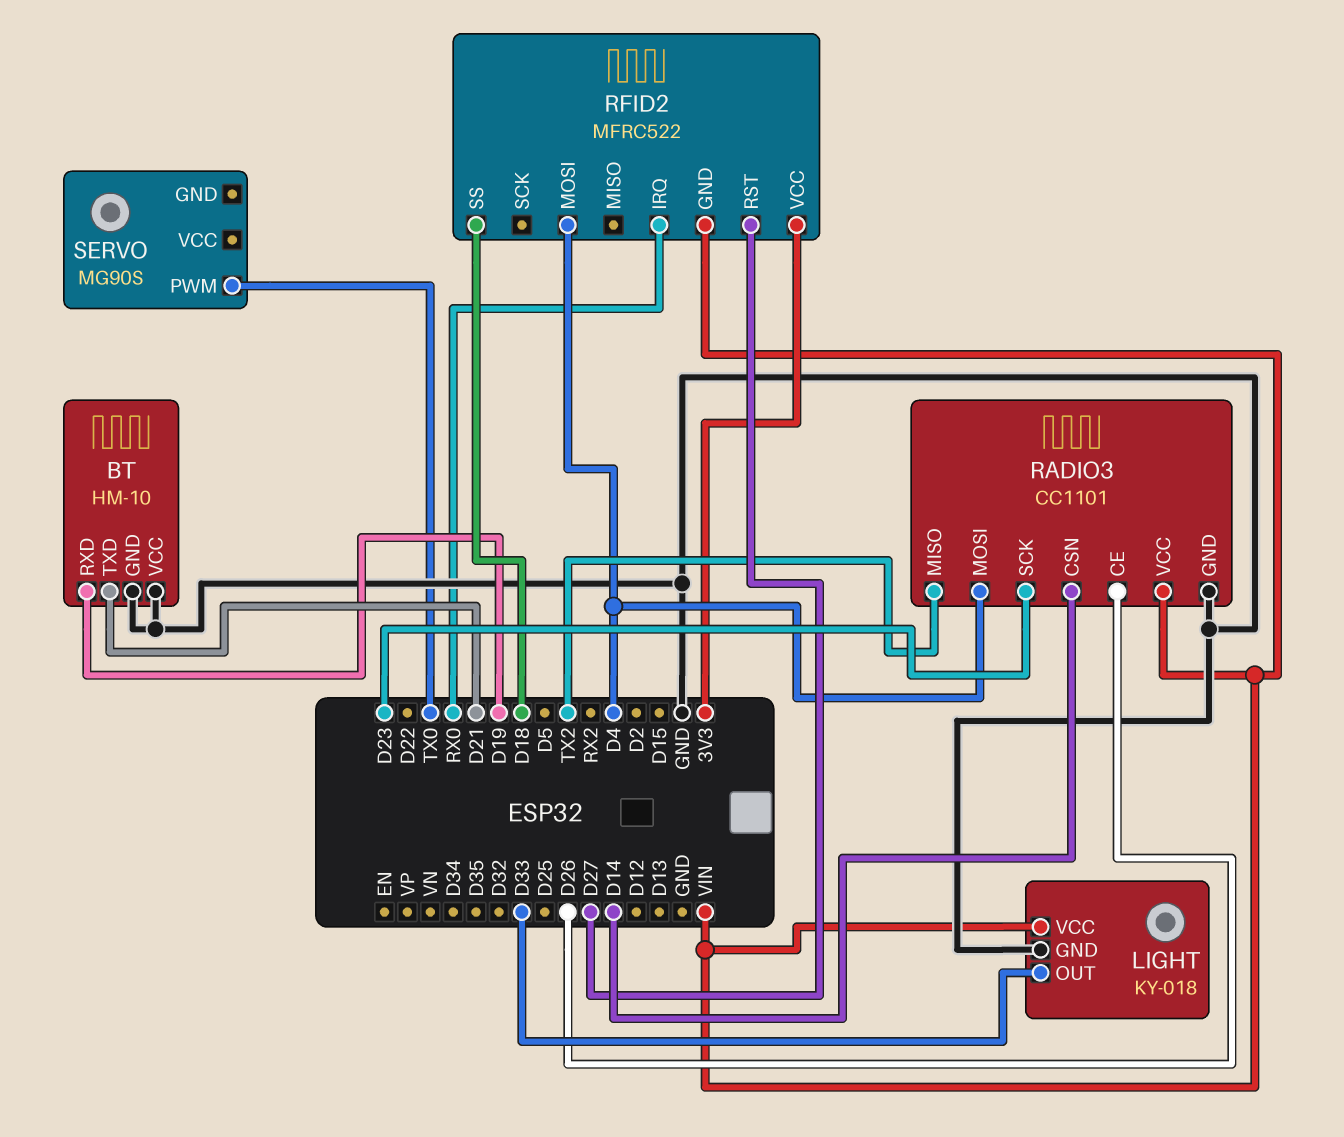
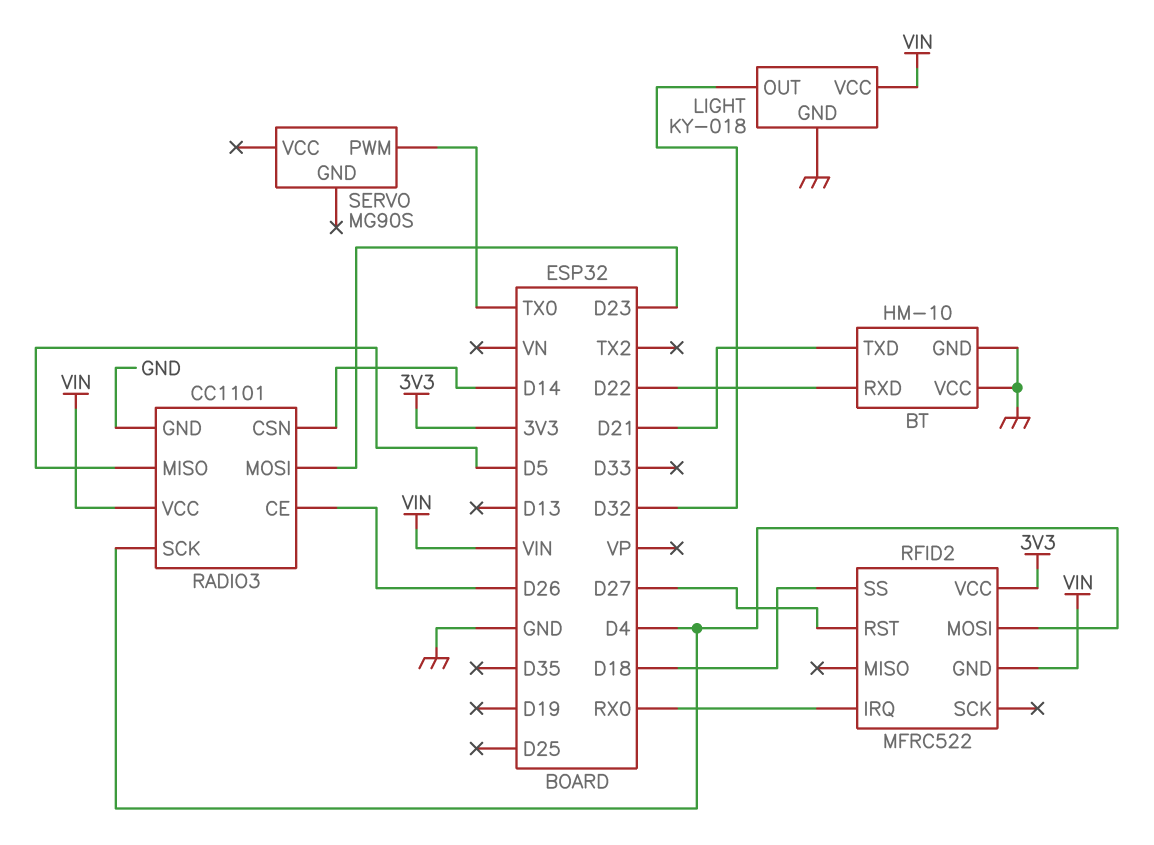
BT pin RXD: D19 -> D22
LIGHT pin OUT: D33 -> D32
RADIO3 pin MISO: TX2 -> D5
RADIO3 pin MOSI: D4 -> D23
RADIO3 pin SCK: D23 -> D4

